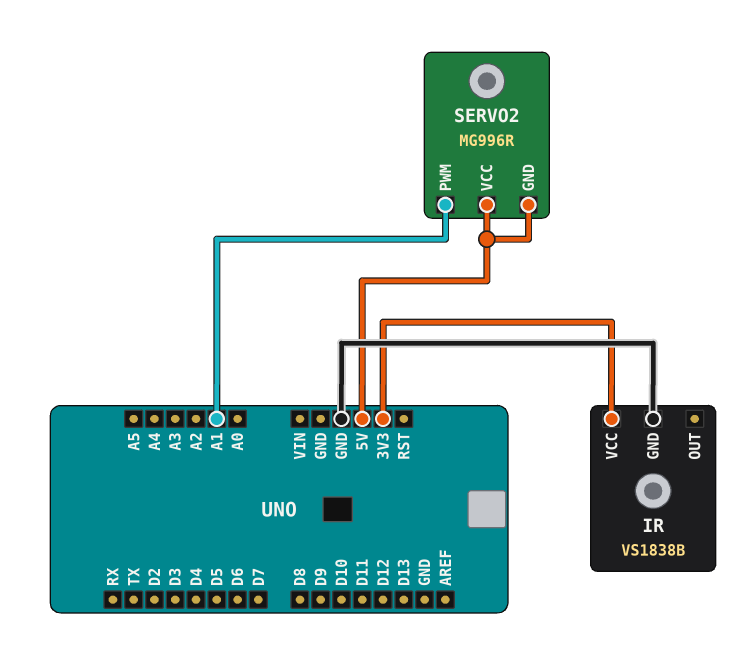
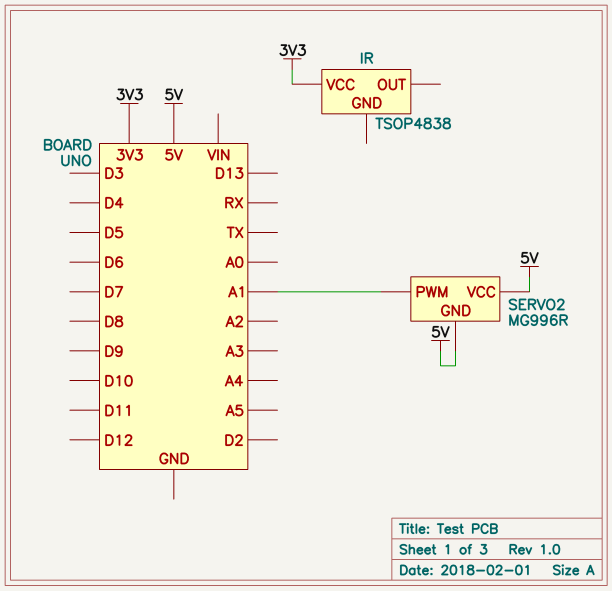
IR: VS1838B -> TSOP4838
IR pin GND: GND -> none

